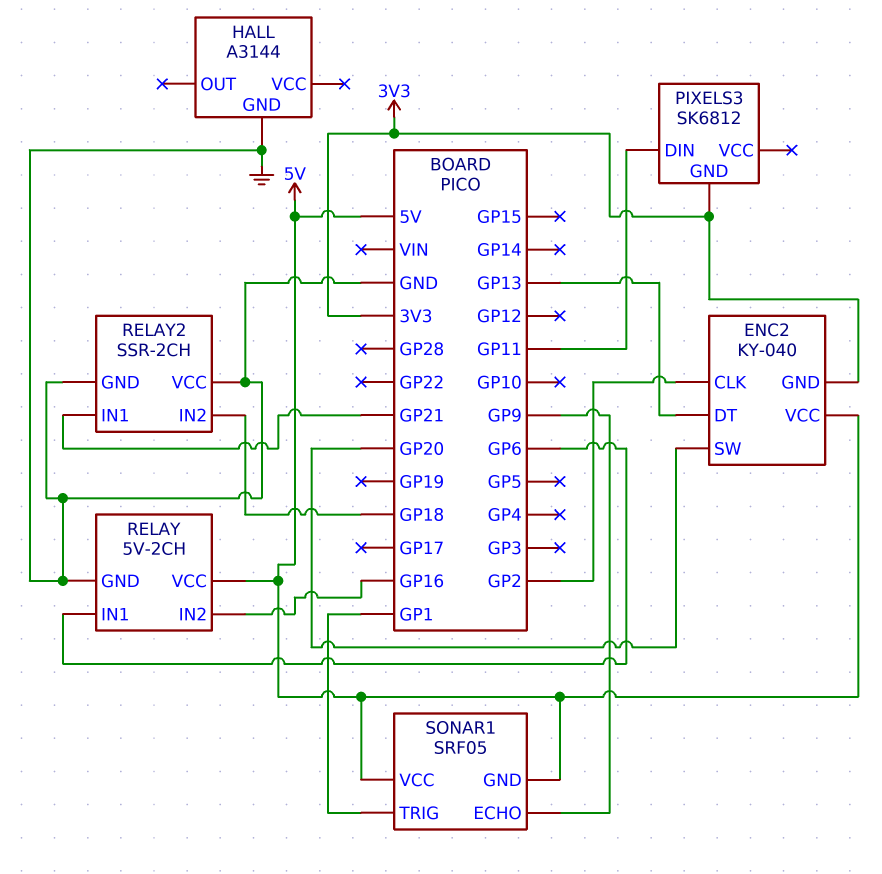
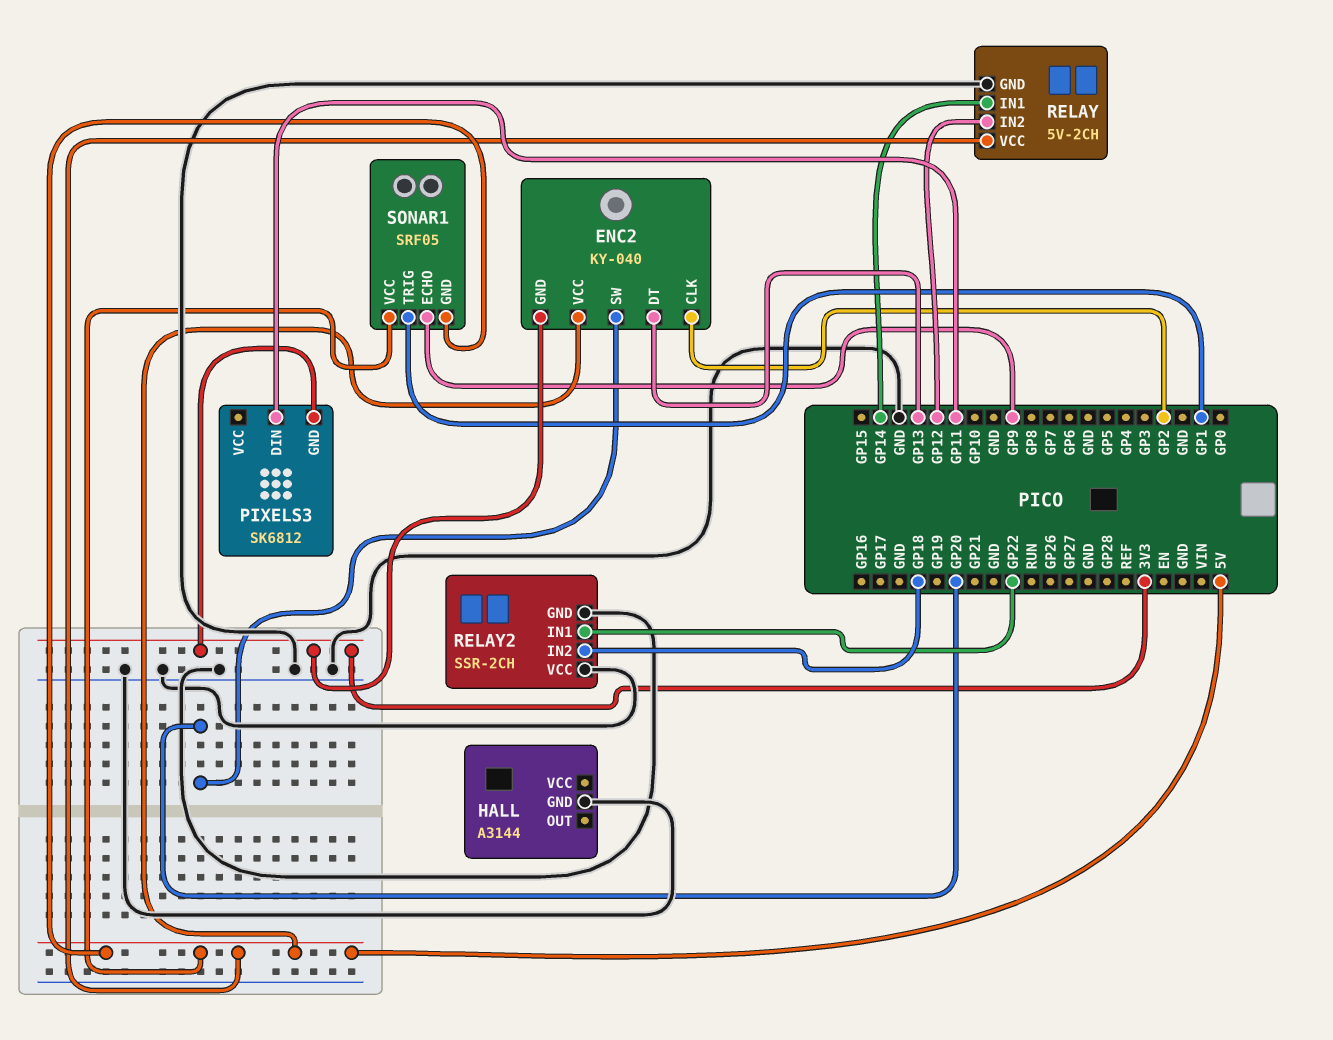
RELAY pin IN1: GP6 -> GP14
RELAY pin IN2: GP16 -> GP12
RELAY2 pin IN1: GP21 -> GP22

